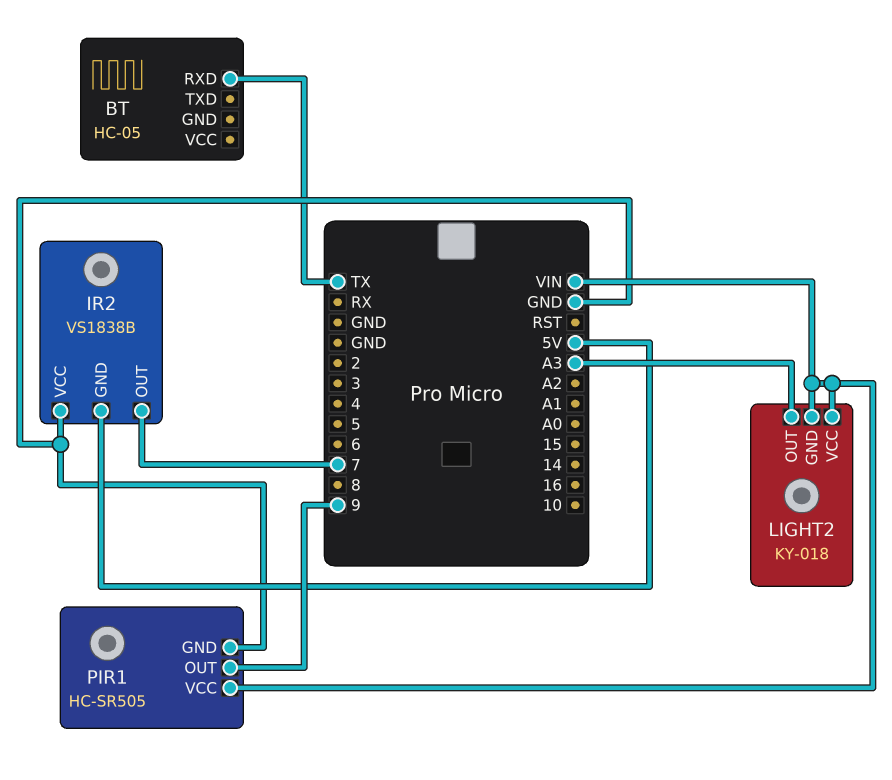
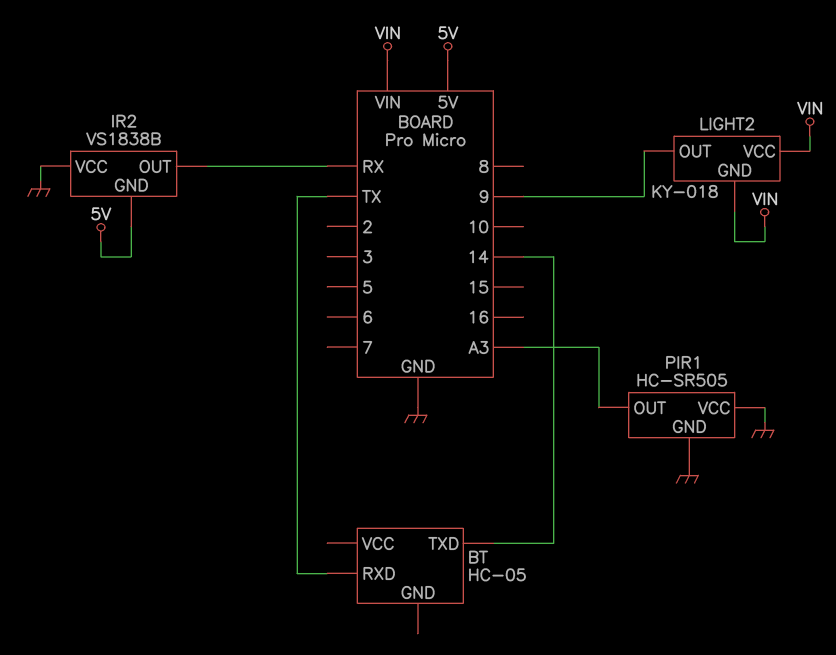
BT pin TXD: none -> 14
IR2 pin OUT: 7 -> RX
LIGHT2 pin OUT: A3 -> 9
PIR1 pin OUT: 9 -> A3
PIR1 pin VCC: VIN -> GND

